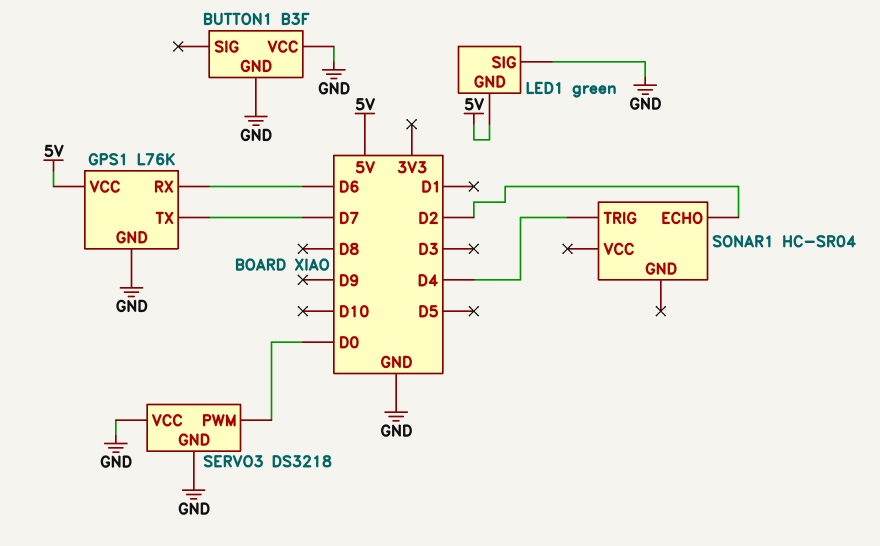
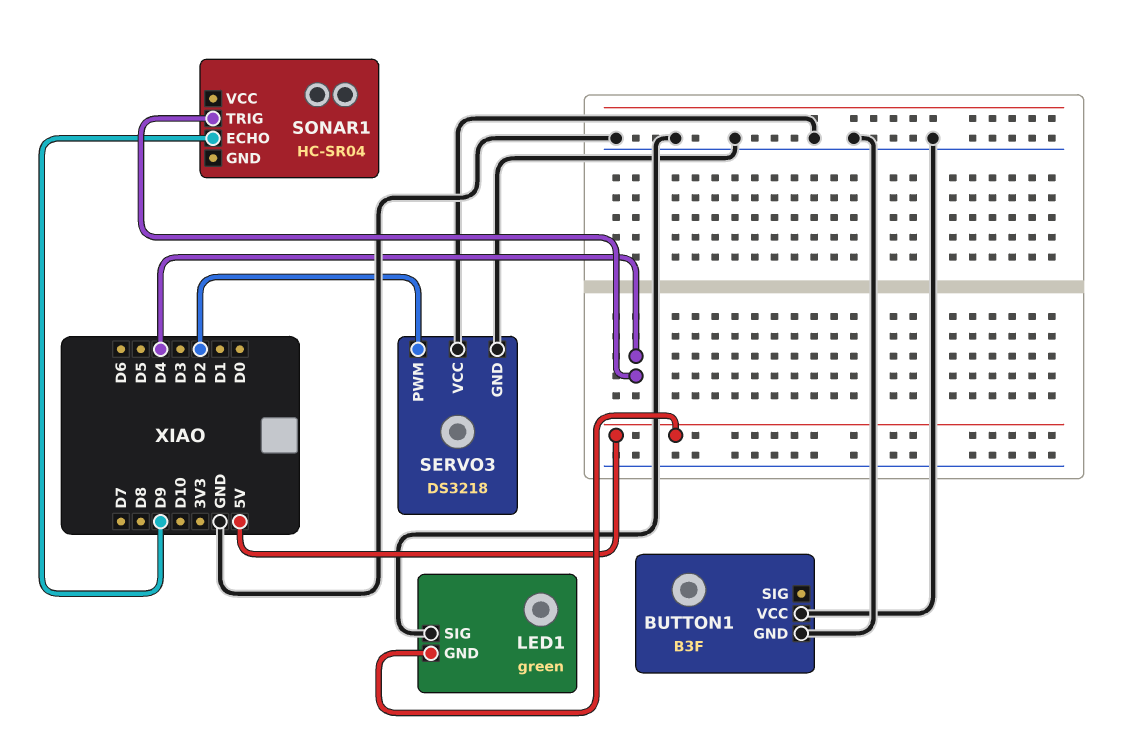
GPS1: L76K -> none
GPS1 pin GND: GND -> none
GPS1 pin RX: D6 -> none
GPS1 pin TX: D7 -> none
GPS1 pin VCC: 5V -> none
SERVO3 pin PWM: D0 -> D2
SONAR1 pin ECHO: D2 -> D9

